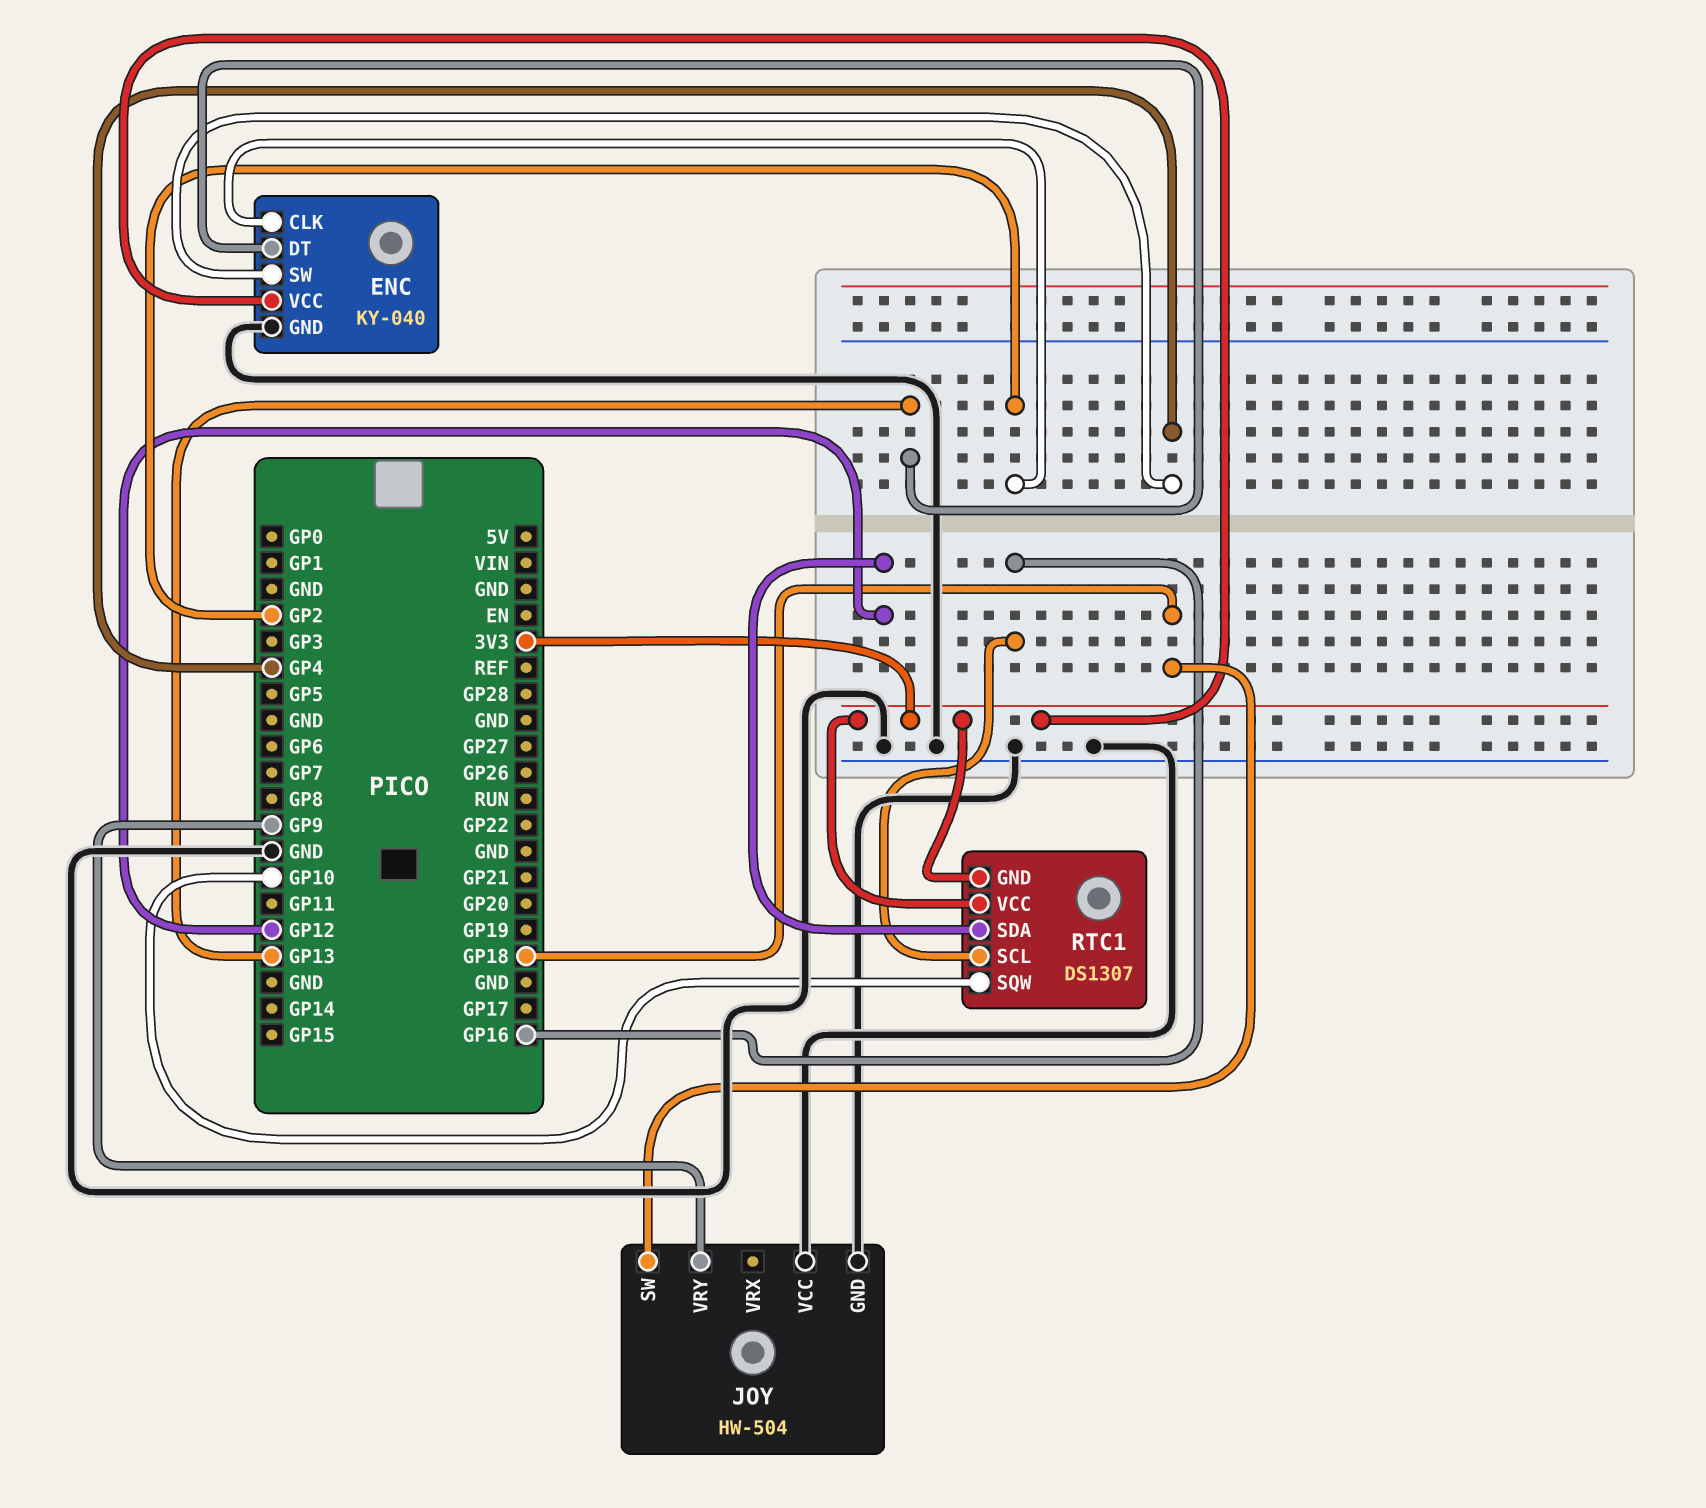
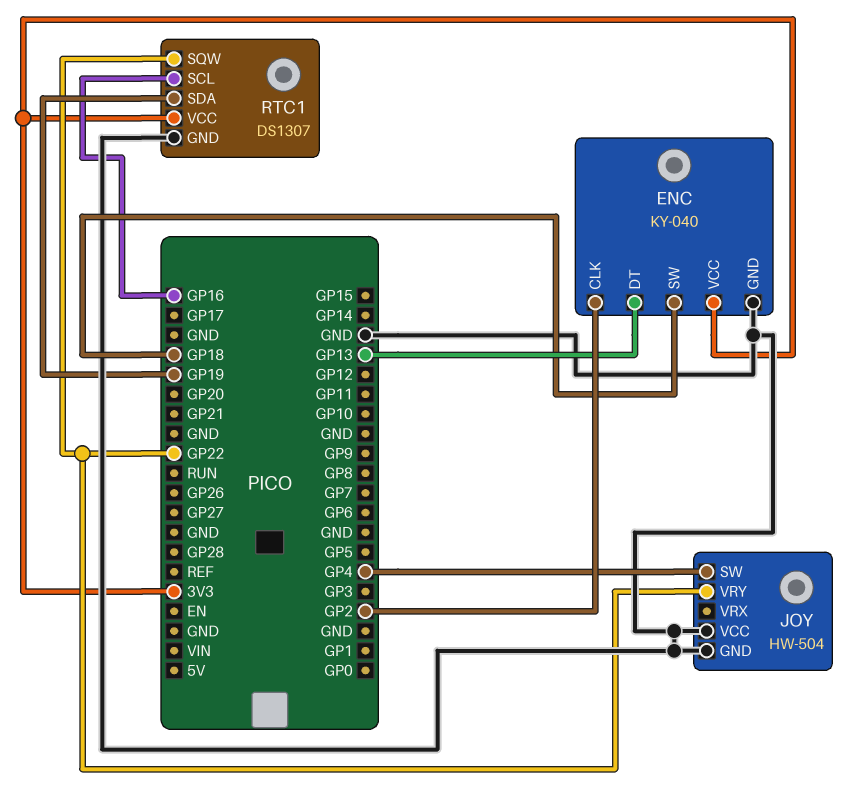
ENC pin SW: GP4 -> GP18
JOY pin SW: GP18 -> GP4
JOY pin VRY: GP9 -> GP22
RTC1 pin GND: 3V3 -> GND
RTC1 pin SDA: GP12 -> GP19
RTC1 pin SQW: GP10 -> GP22

